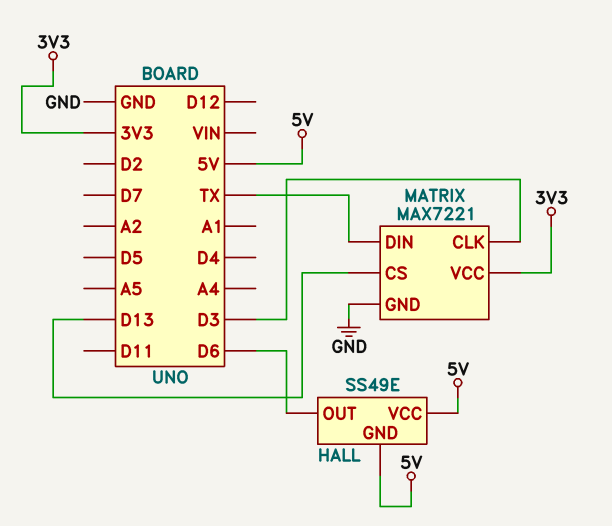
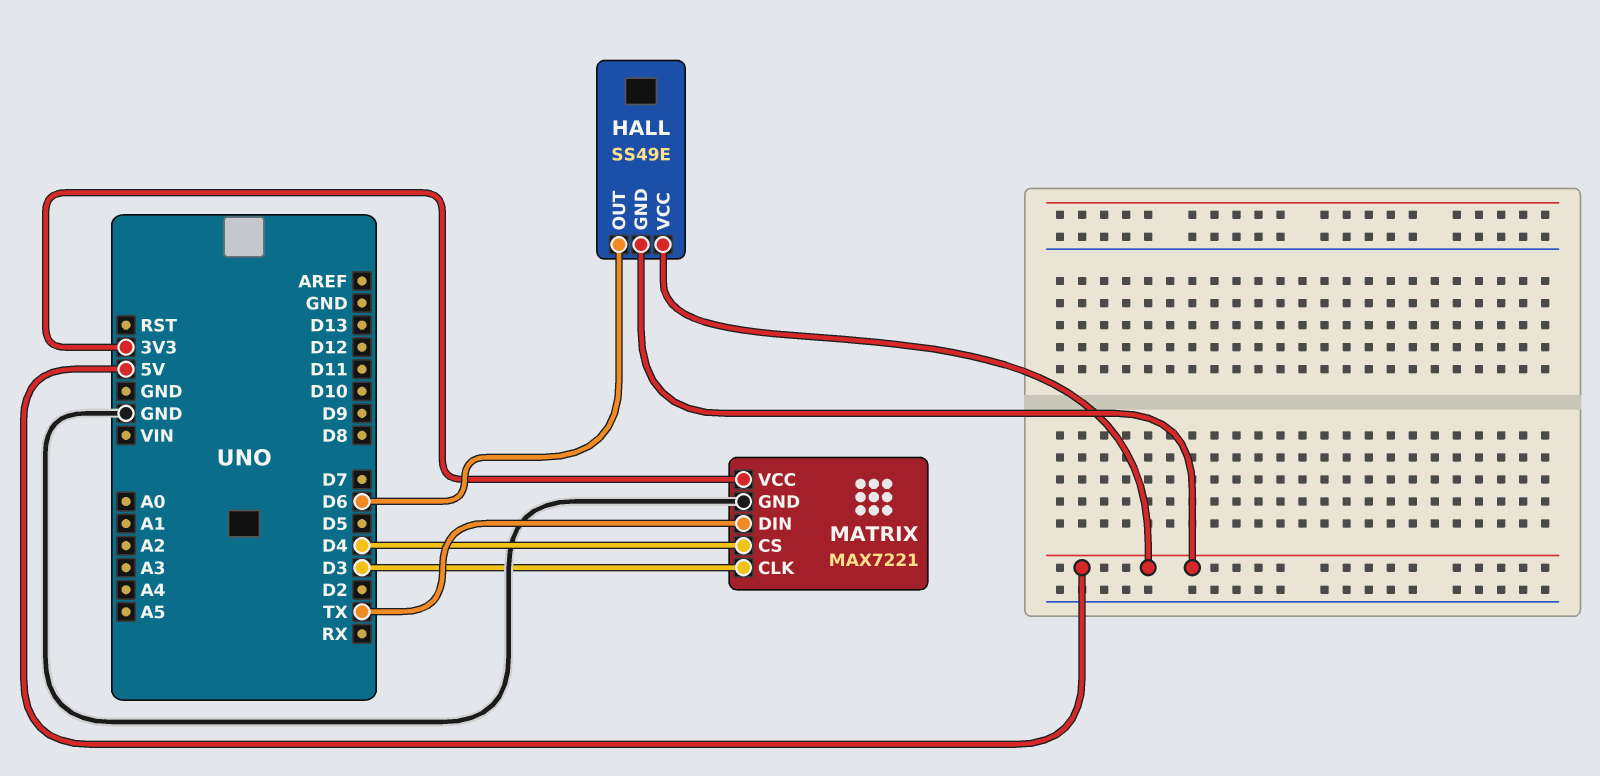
MATRIX pin CS: D13 -> D4

